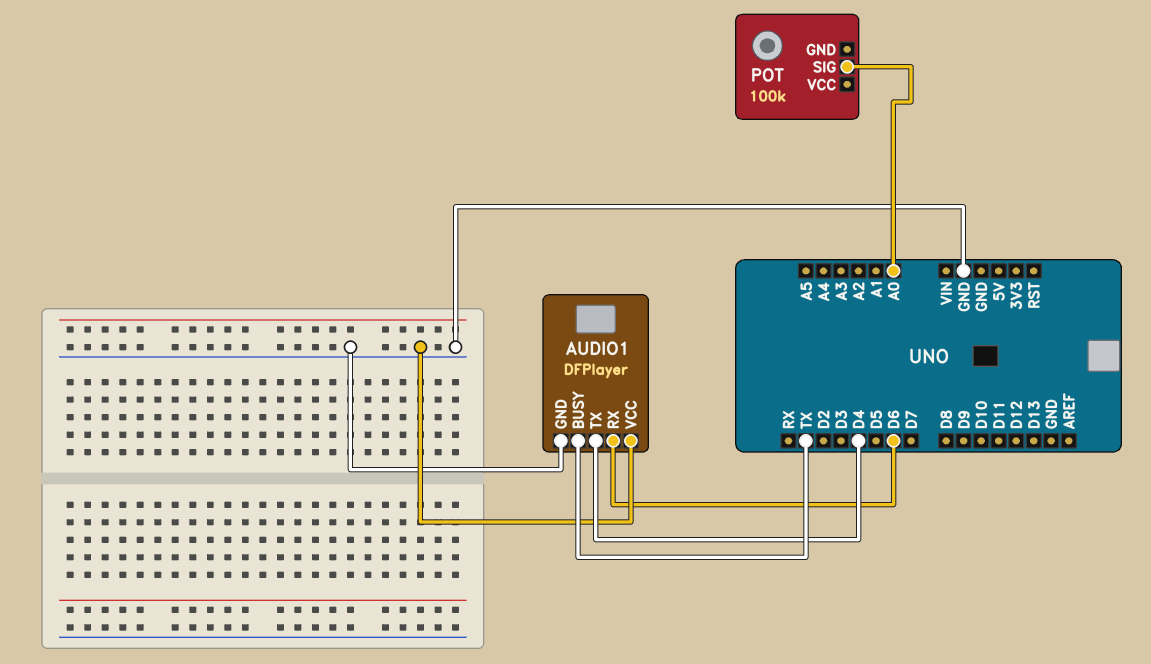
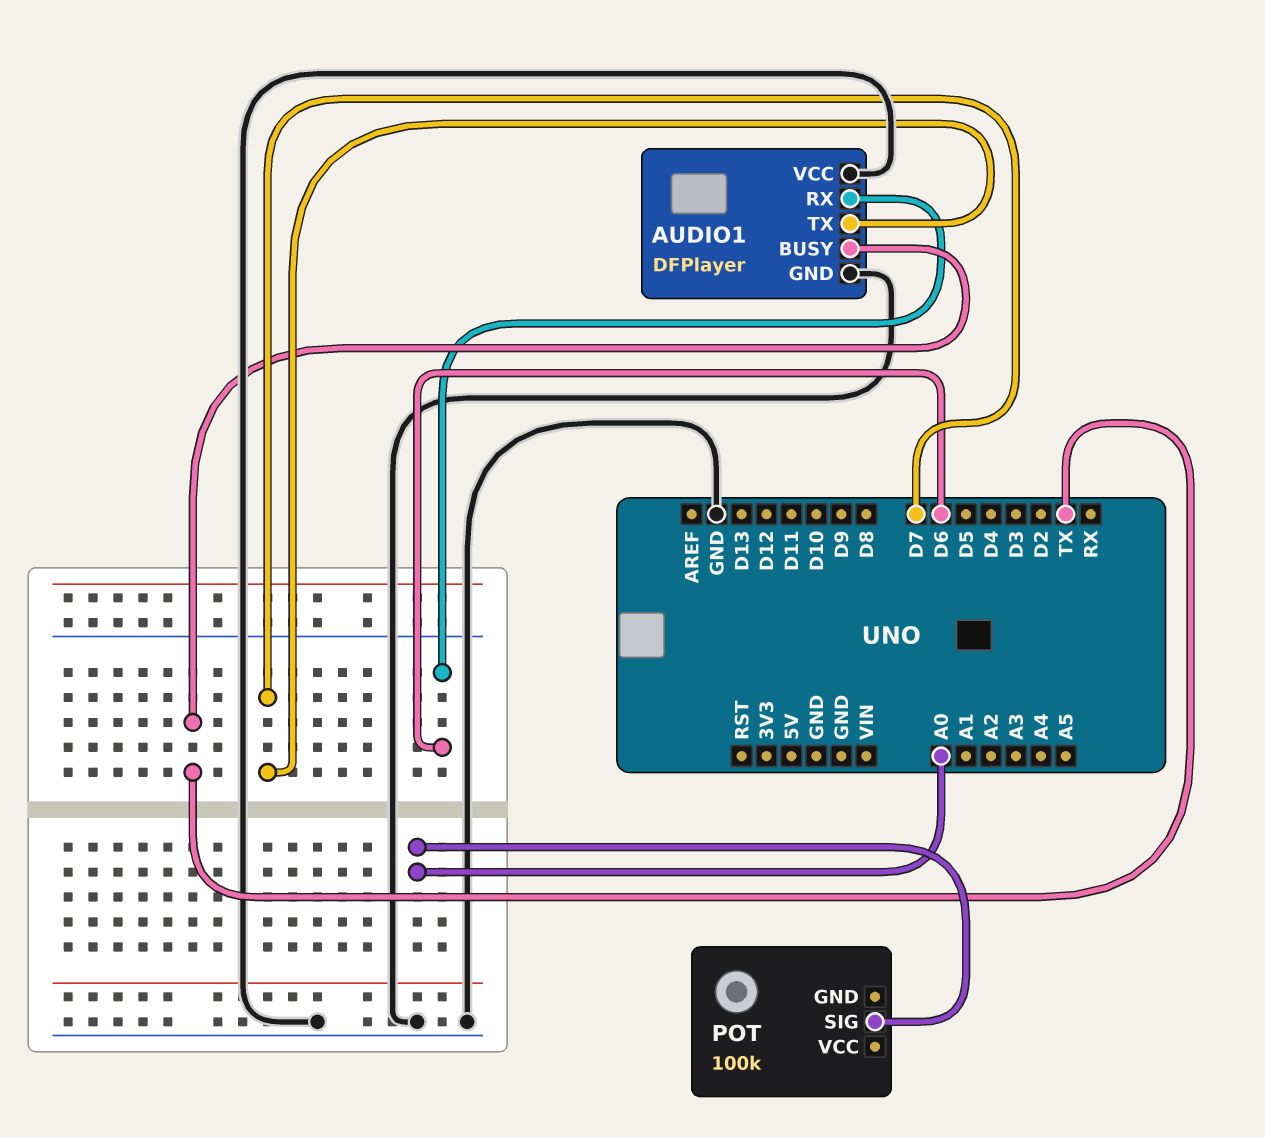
AUDIO1 pin TX: D4 -> D7

